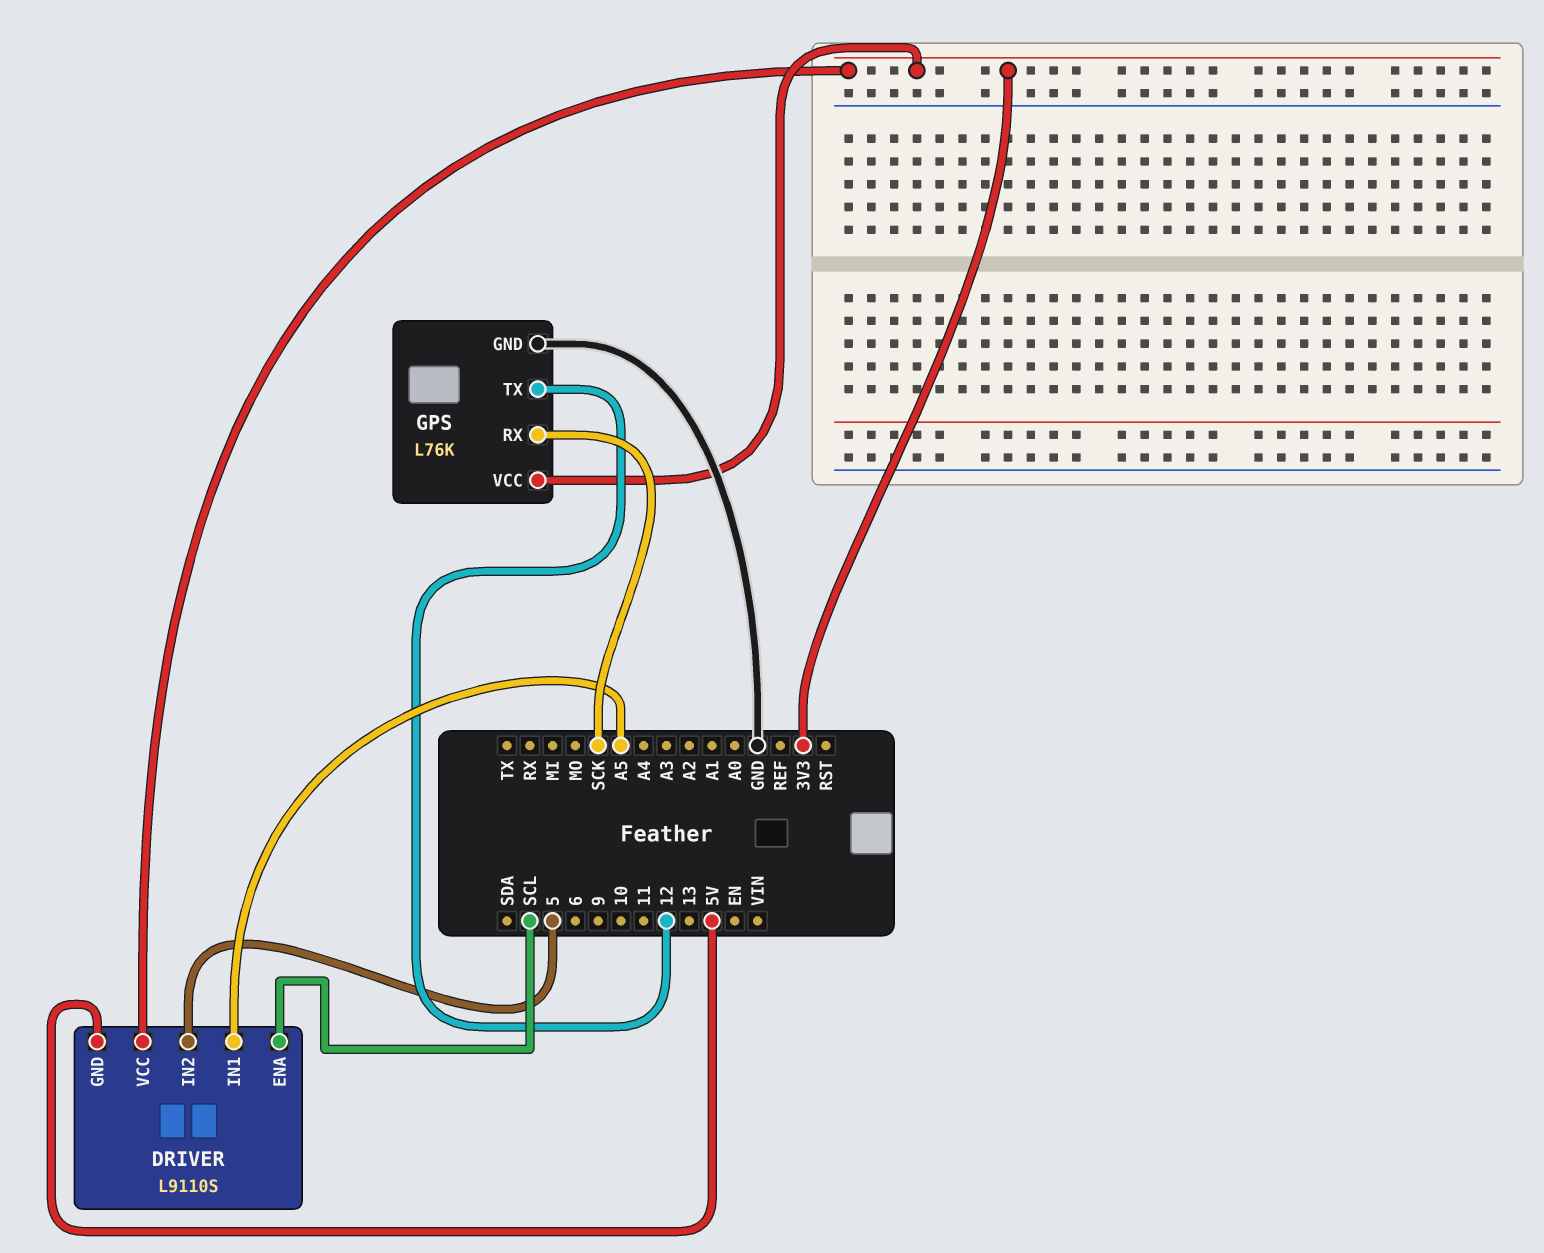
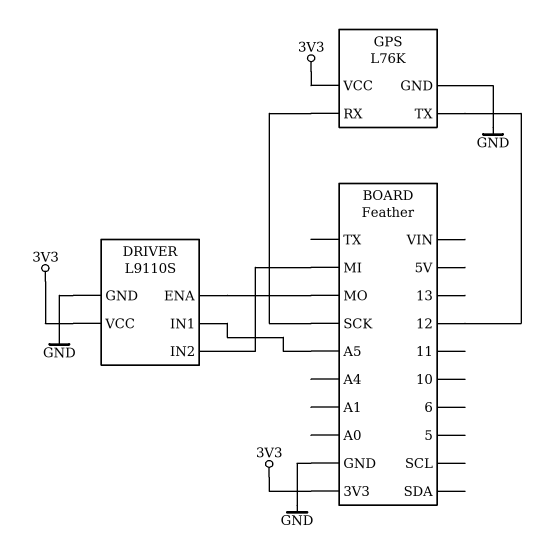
DRIVER pin ENA: SCL -> MO
DRIVER pin GND: 5V -> GND
DRIVER pin IN2: 5 -> MI

